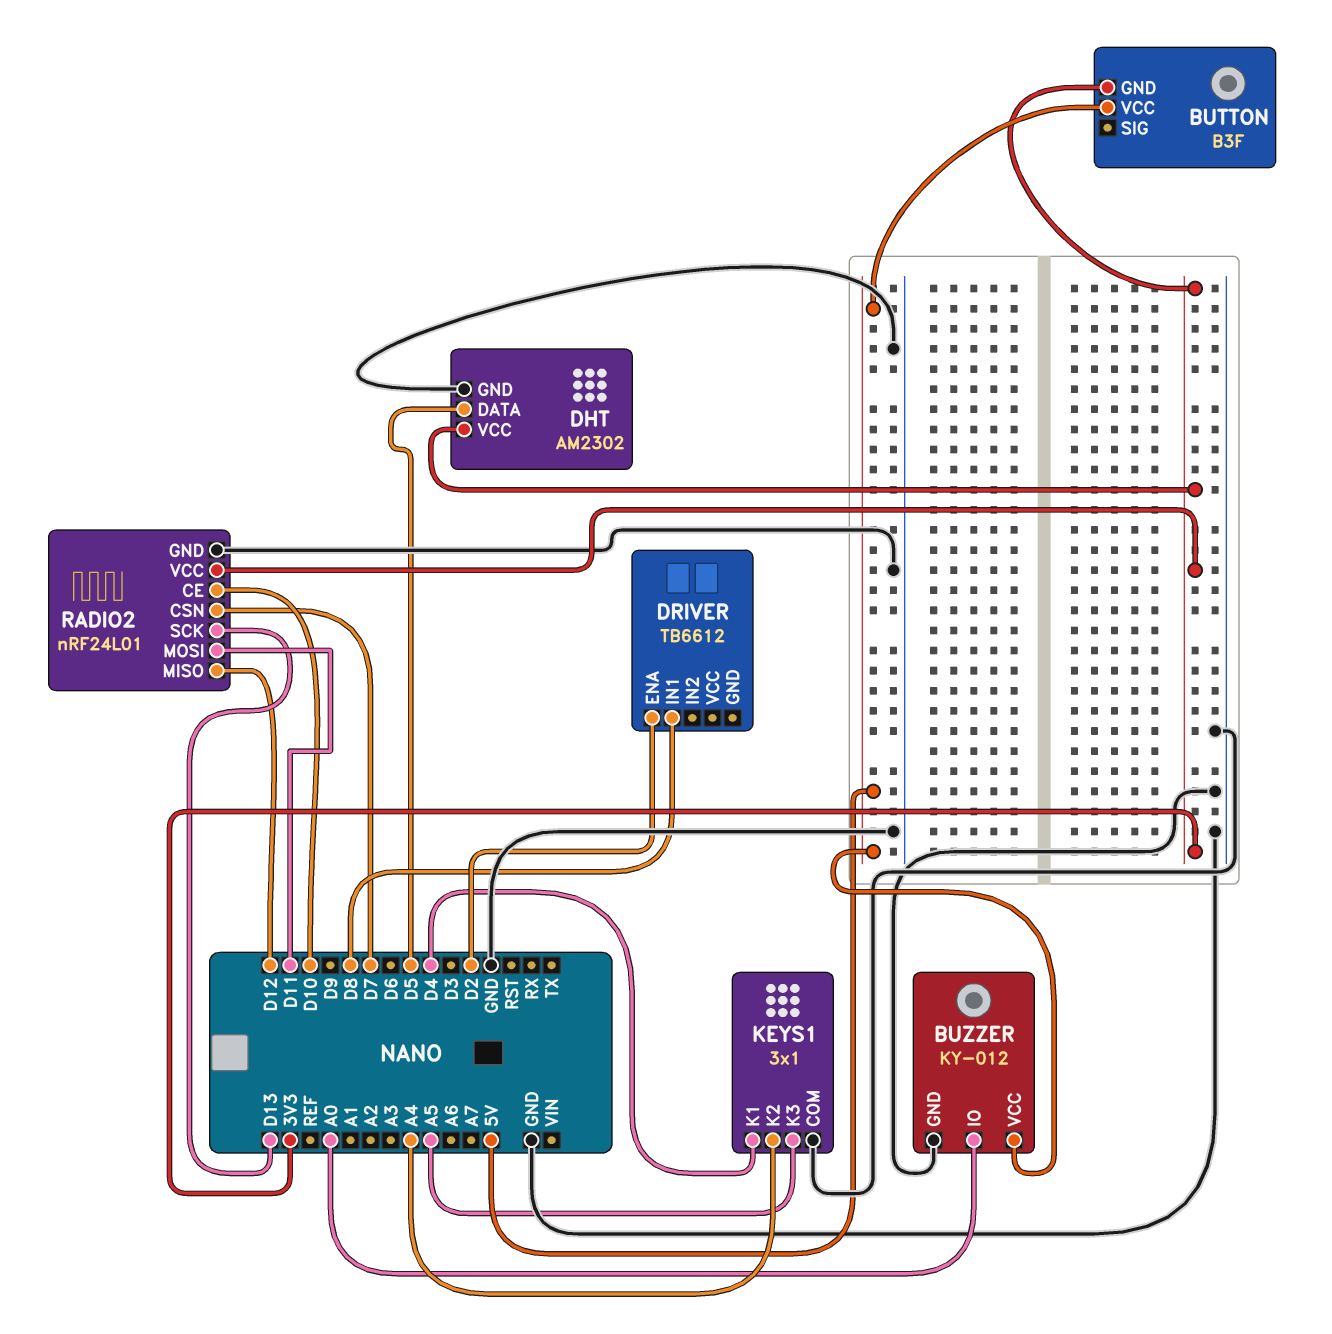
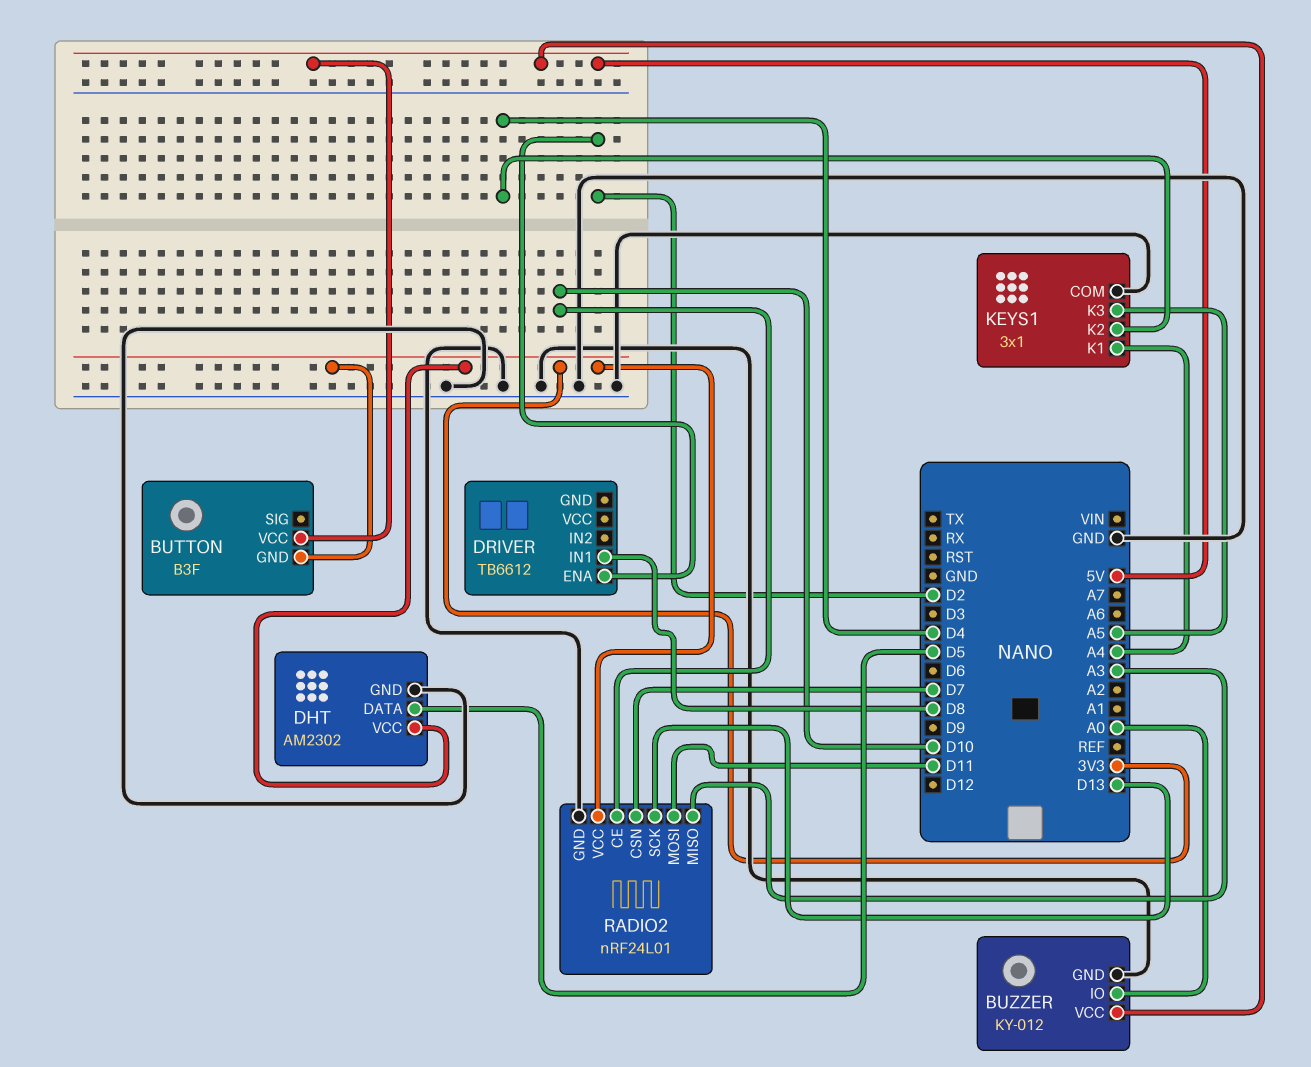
KEYS1 pin K1: D4 -> A4
KEYS1 pin K2: A4 -> D4
RADIO2 pin MISO: D12 -> A3

